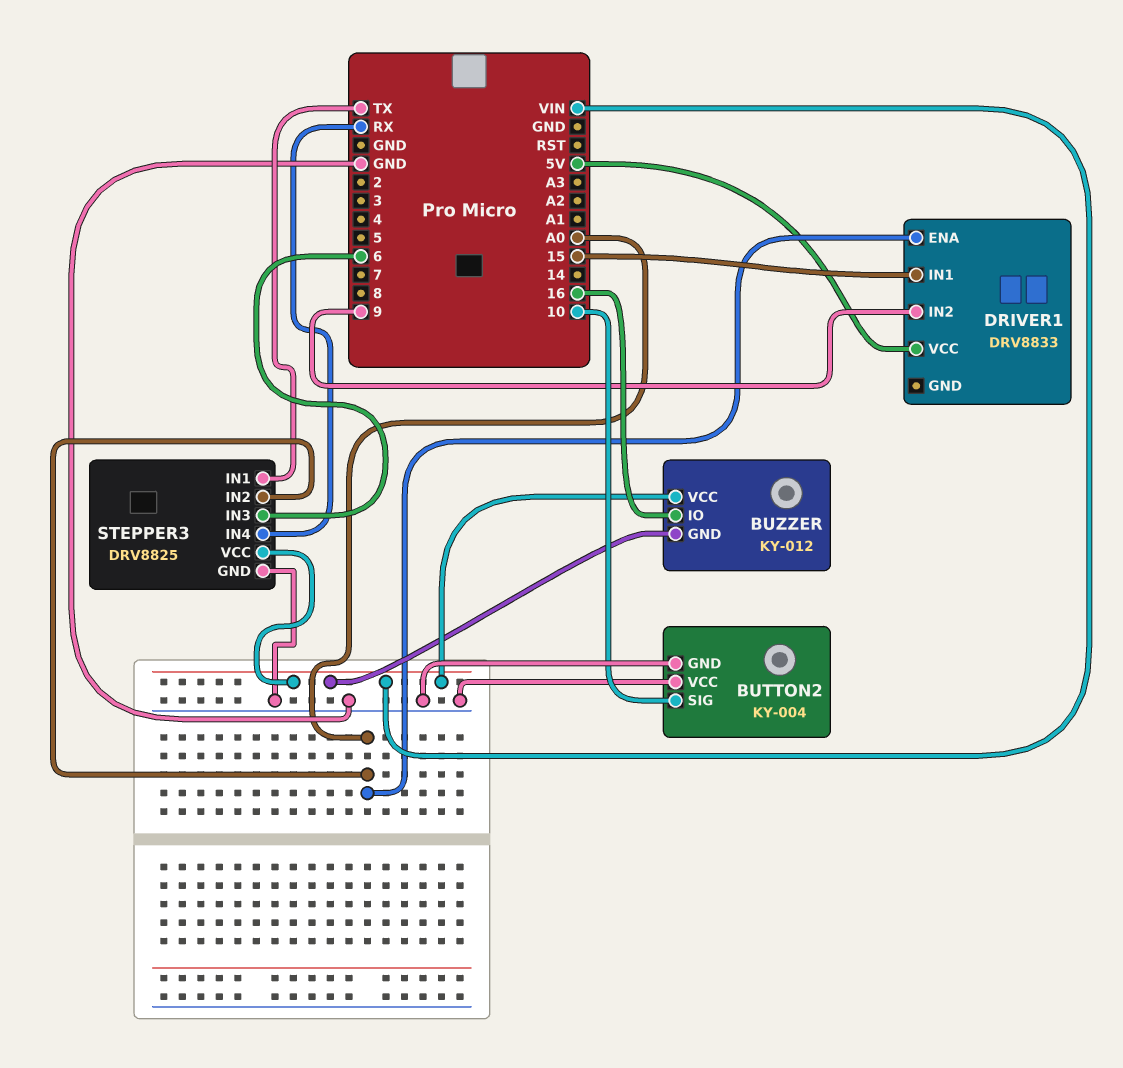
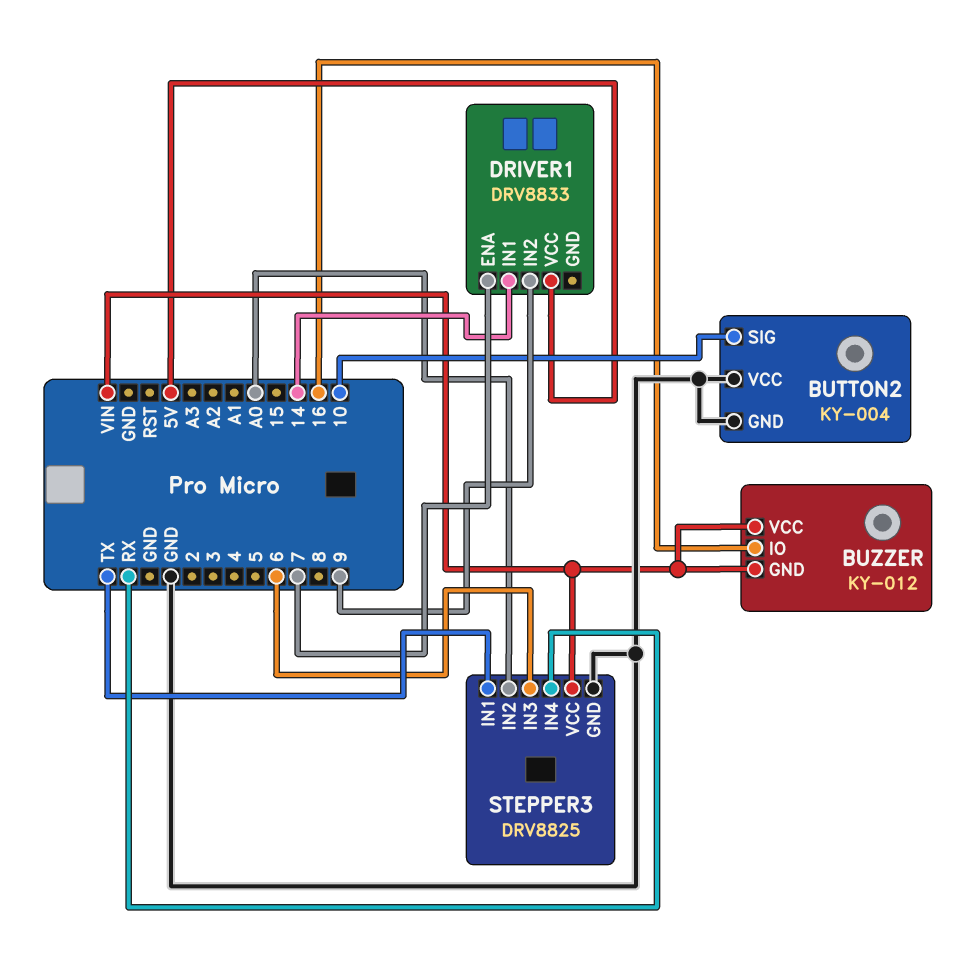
DRIVER1 pin ENA: A0 -> 7
DRIVER1 pin IN1: 15 -> 14

